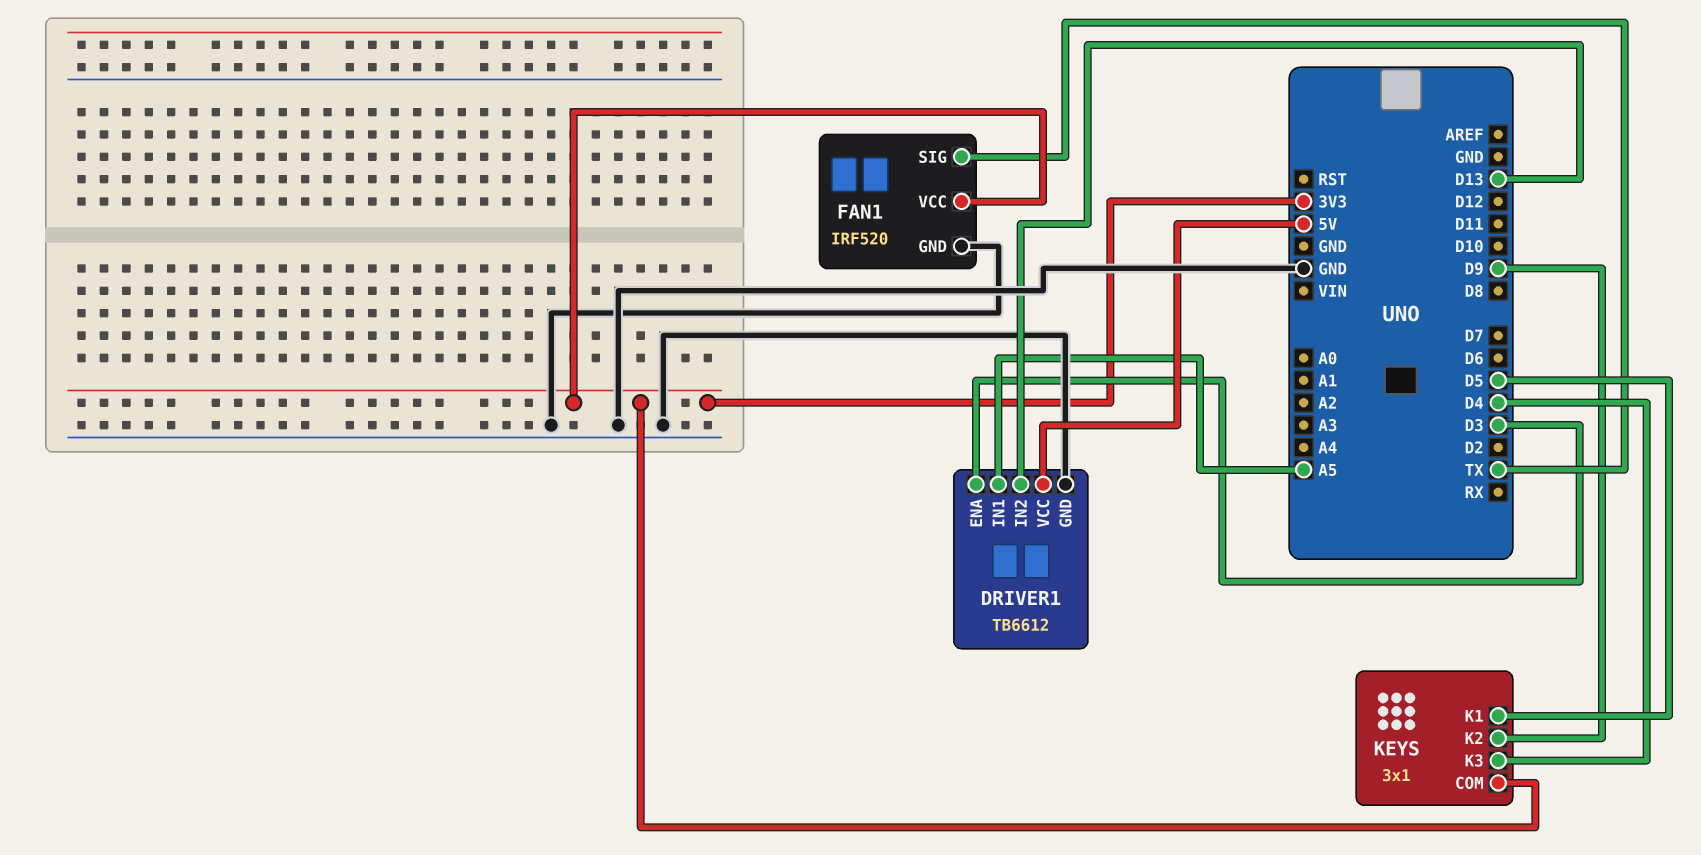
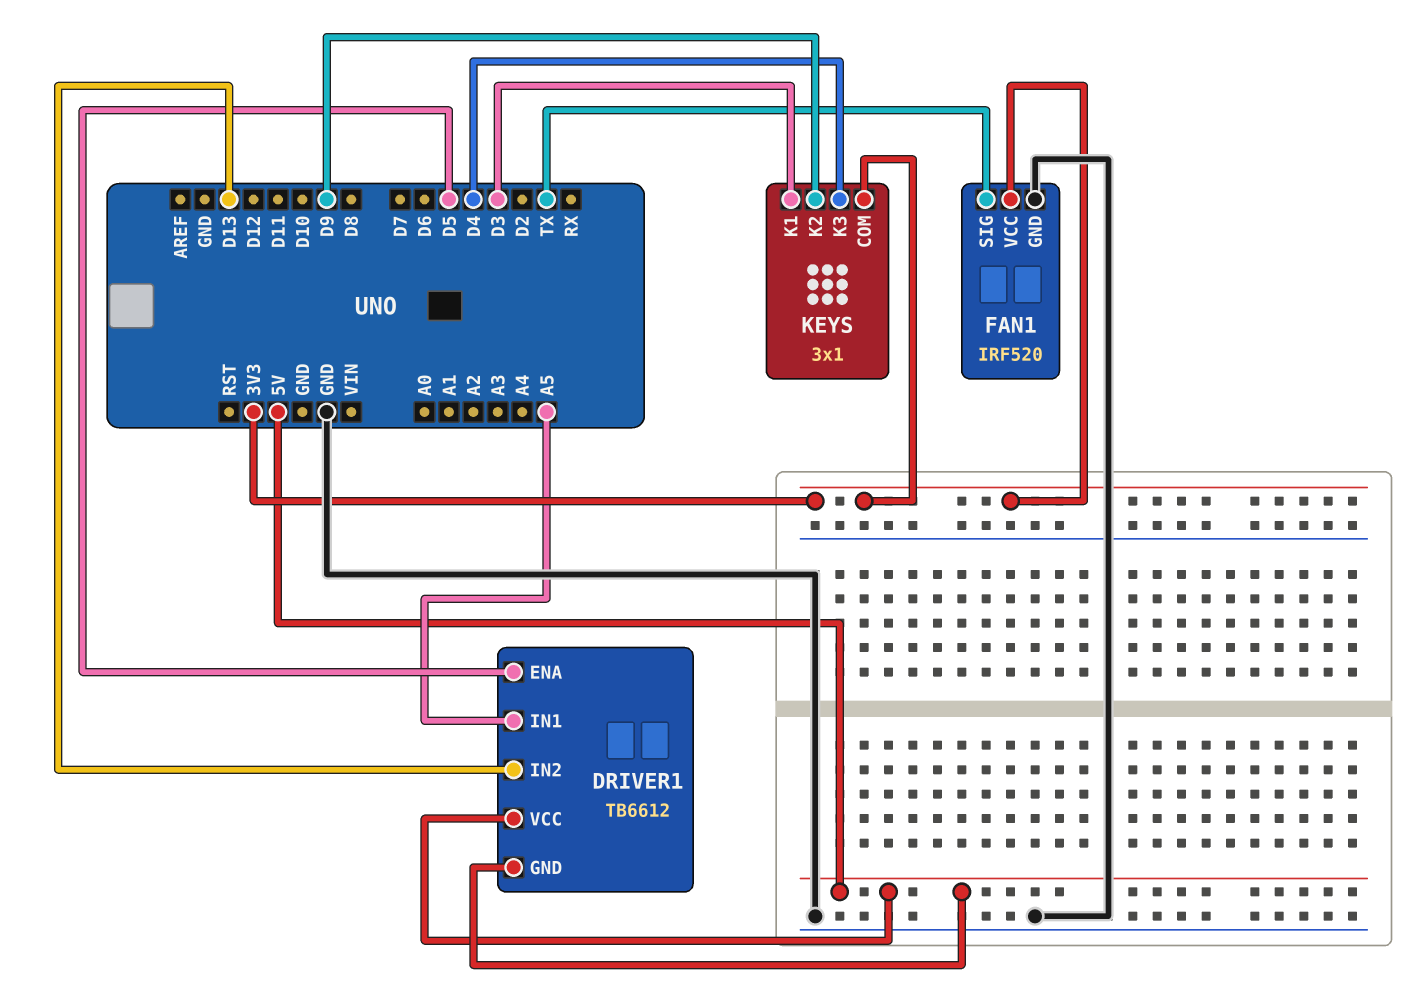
DRIVER1 pin ENA: D3 -> D5
DRIVER1 pin GND: GND -> 5V
KEYS pin K1: D5 -> D3

